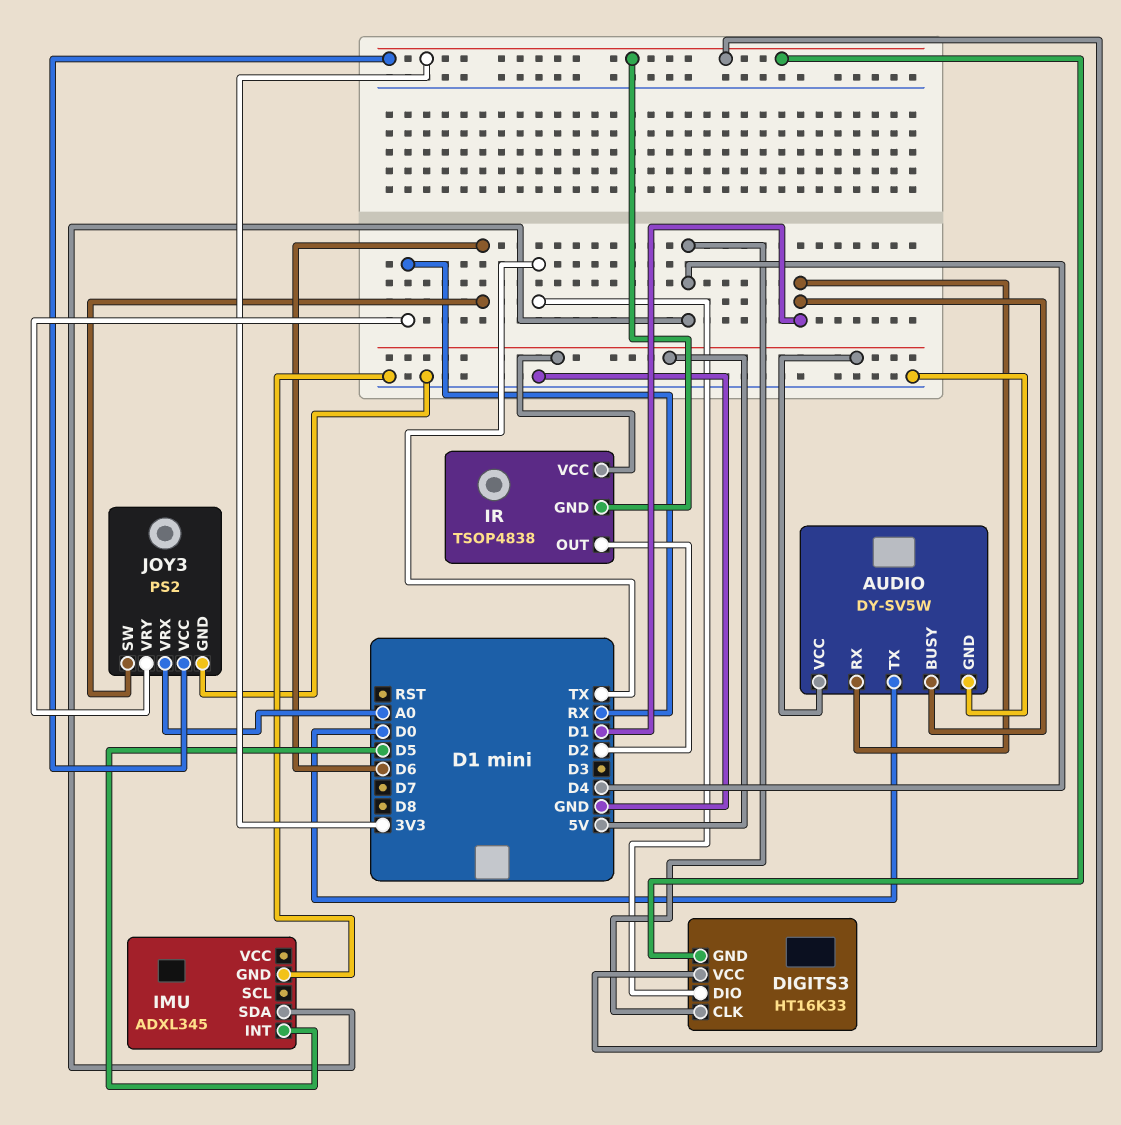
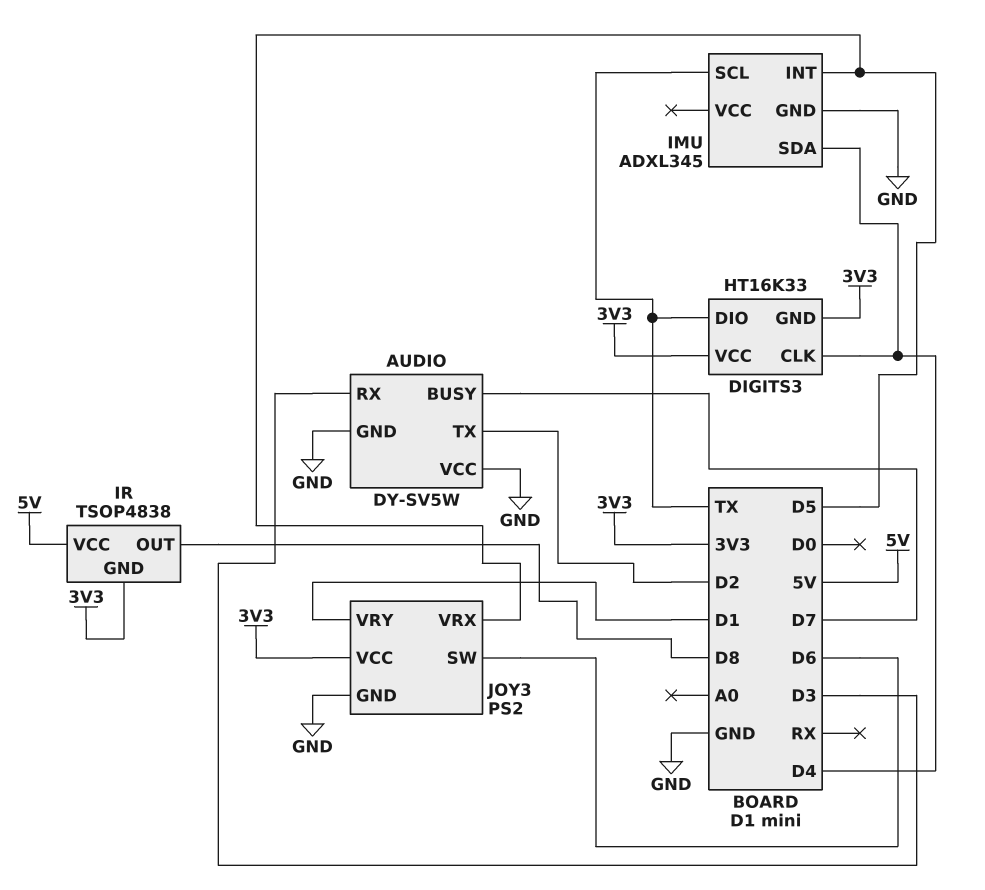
AUDIO pin BUSY: D1 -> D7
AUDIO pin RX: D1 -> D3
AUDIO pin TX: D0 -> D2
AUDIO pin VCC: 5V -> GND
IMU pin SCL: none -> TX
IR pin OUT: D2 -> D8
JOY3 pin VRX: A0 -> D5
JOY3 pin VRY: RX -> D1

